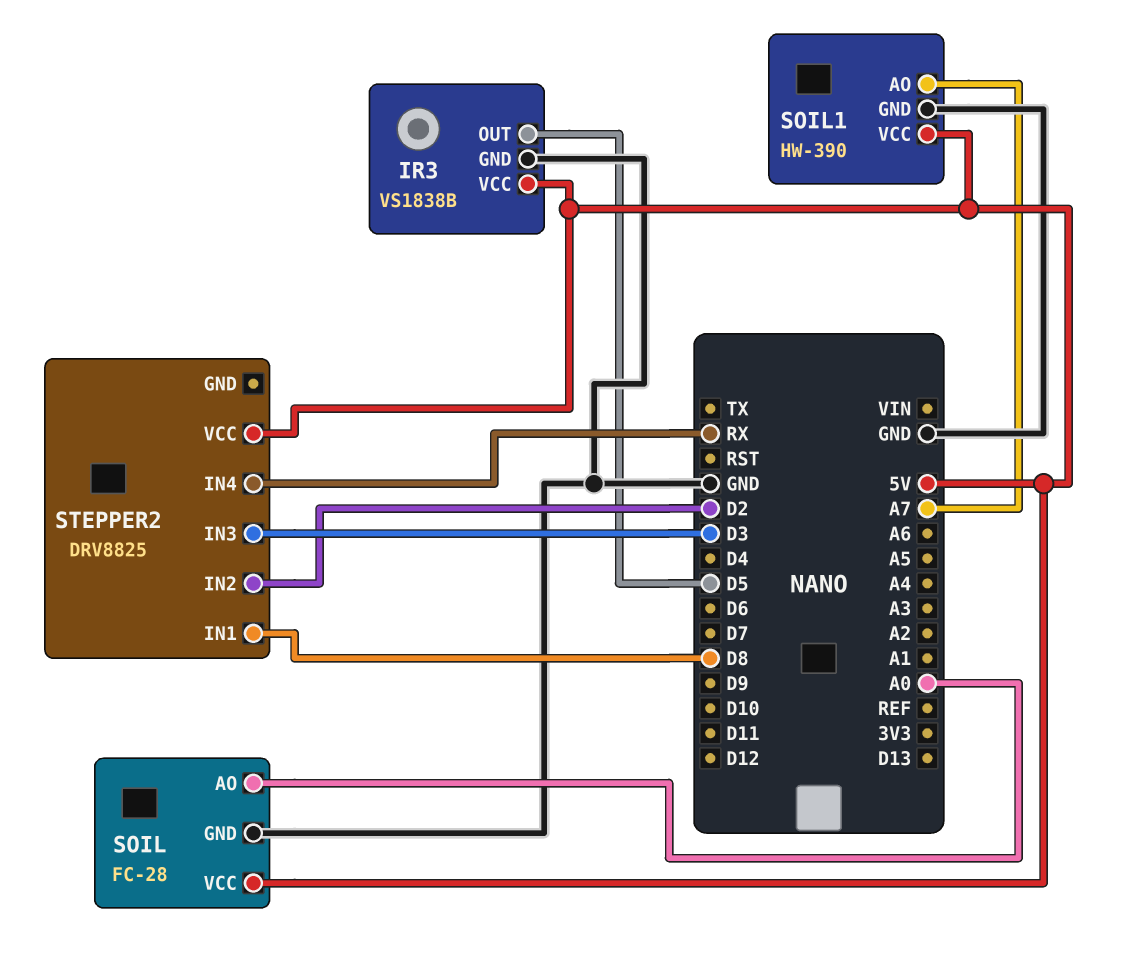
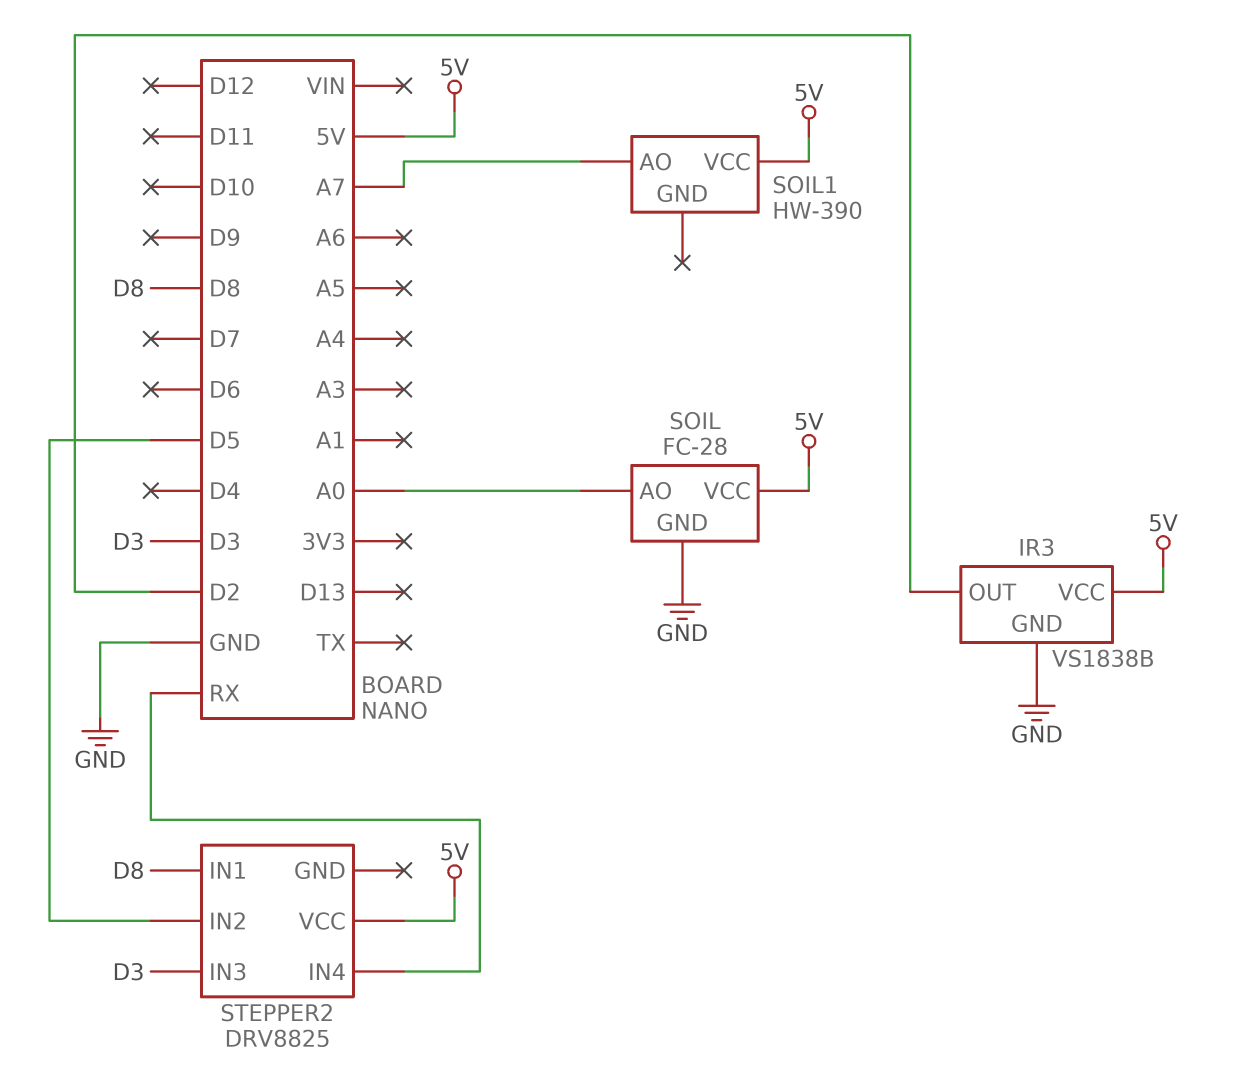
IR3 pin OUT: D5 -> D2
SOIL1 pin GND: GND -> none
STEPPER2 pin IN2: D2 -> D5

